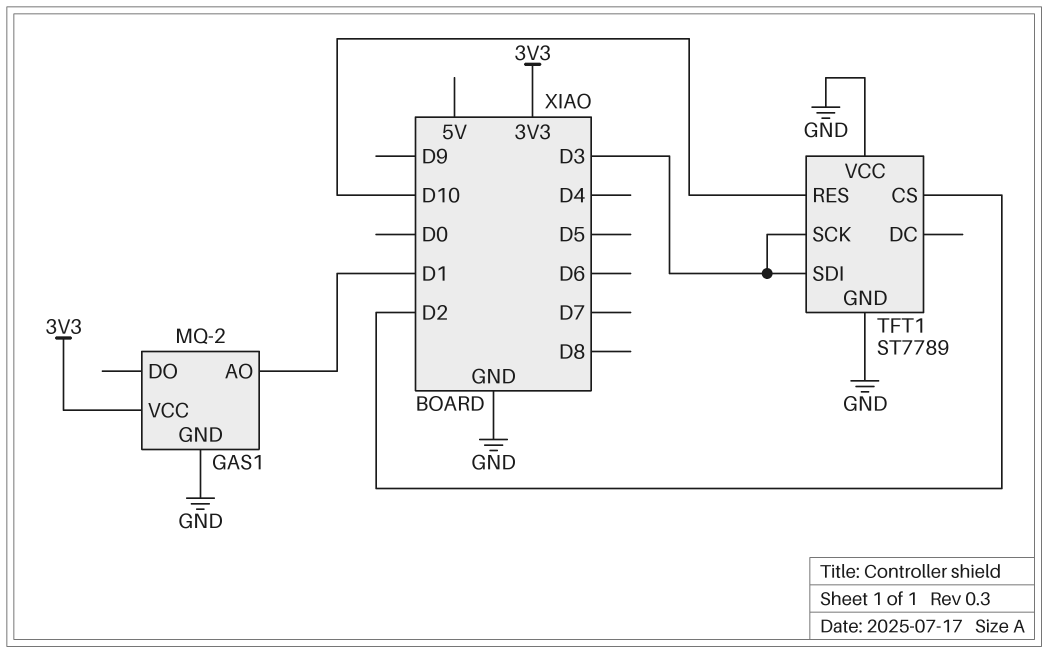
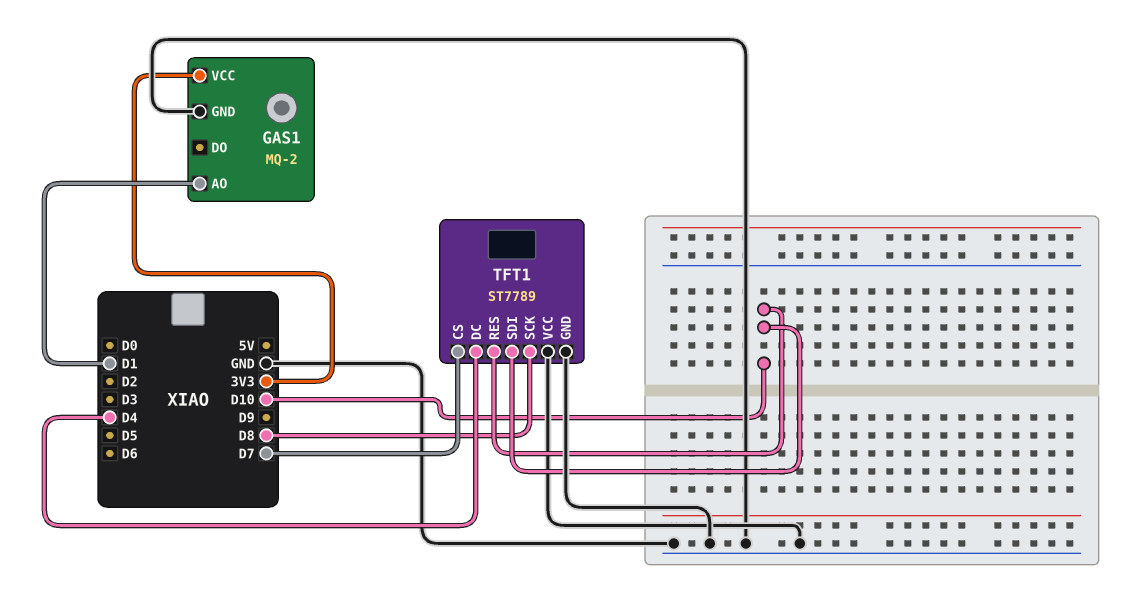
TFT1 pin CS: D2 -> D7
TFT1 pin DC: none -> D4
TFT1 pin SCK: D3 -> D8
TFT1 pin SDI: D3 -> D10

